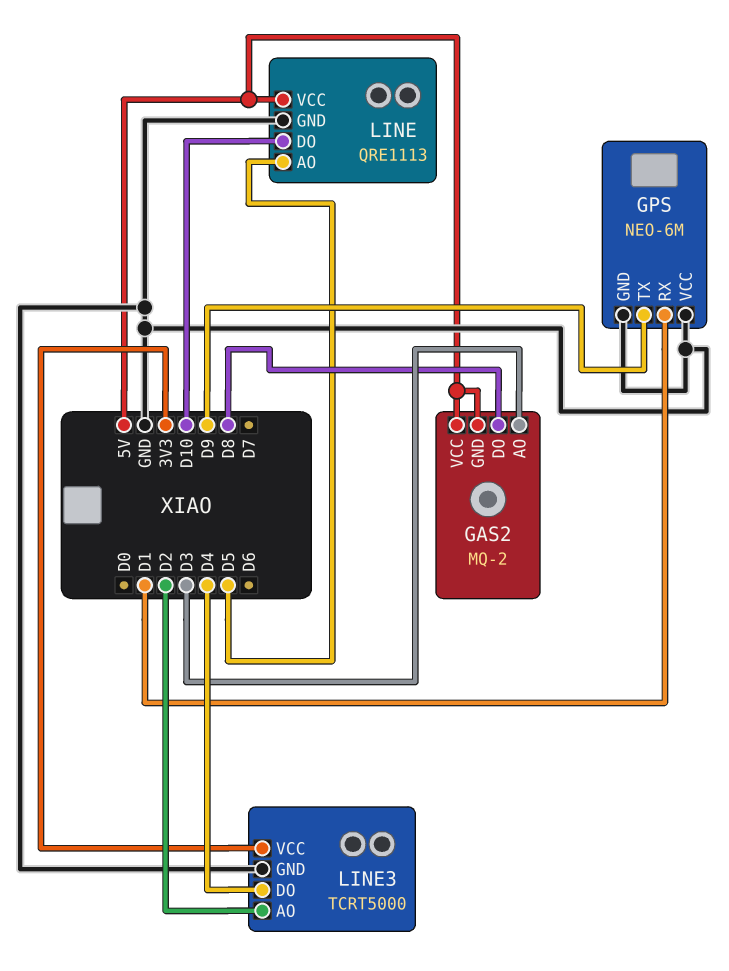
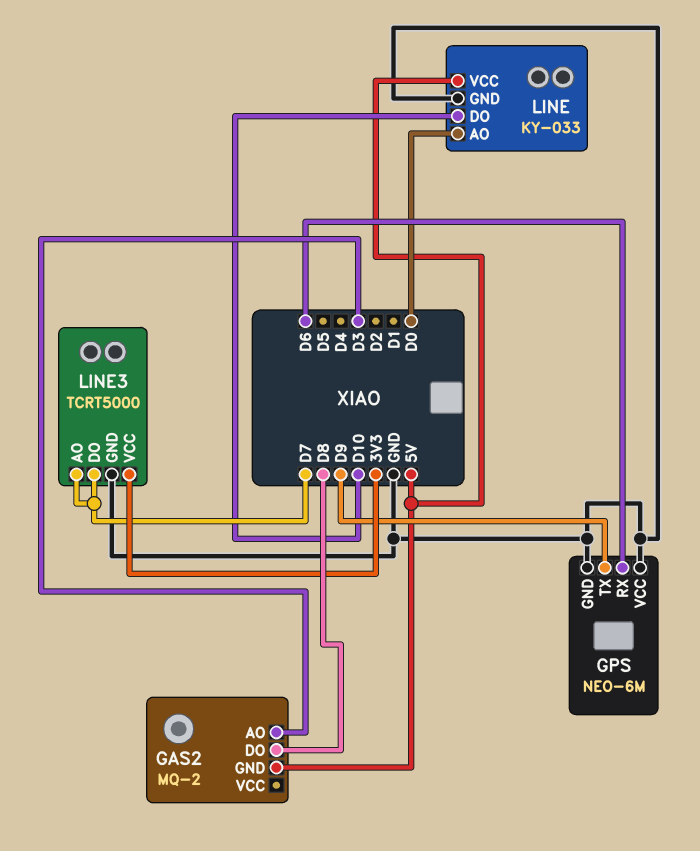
GAS2 pin VCC: 5V -> none
GPS pin RX: D1 -> D6
LINE: QRE1113 -> KY-033
LINE pin AO: D5 -> D0
LINE3 pin AO: D2 -> D7
LINE3 pin DO: D4 -> D7

